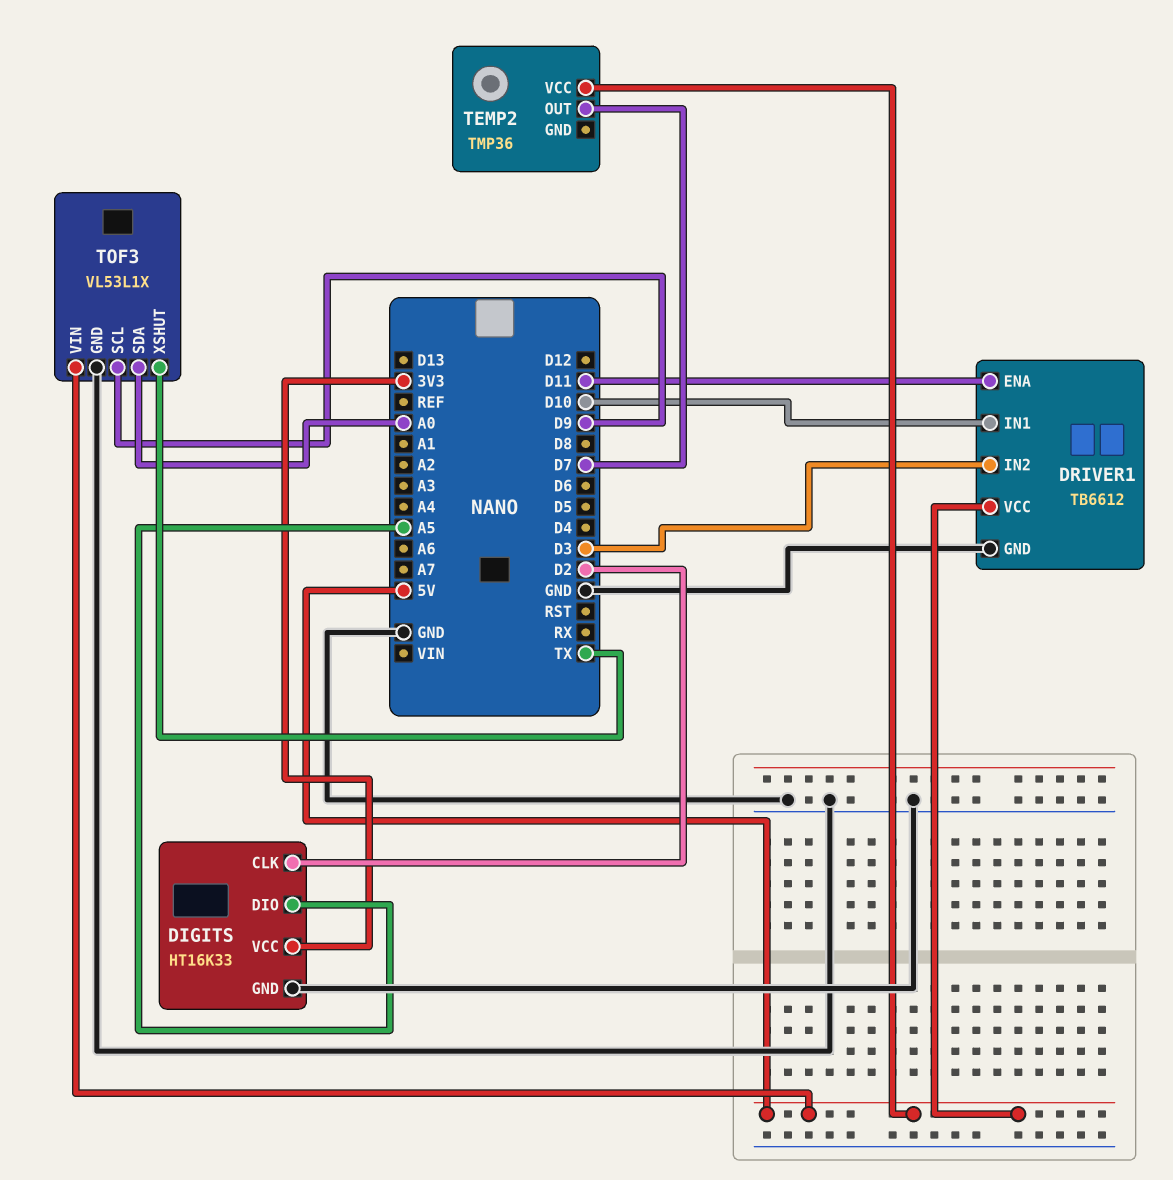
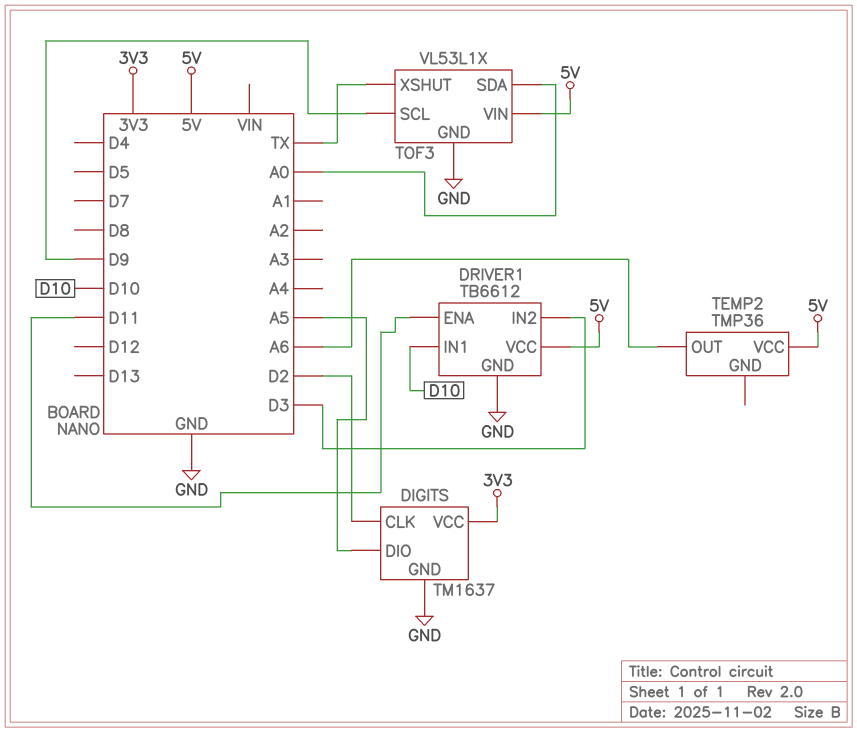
DIGITS: HT16K33 -> TM1637
TEMP2 pin OUT: D7 -> A6

